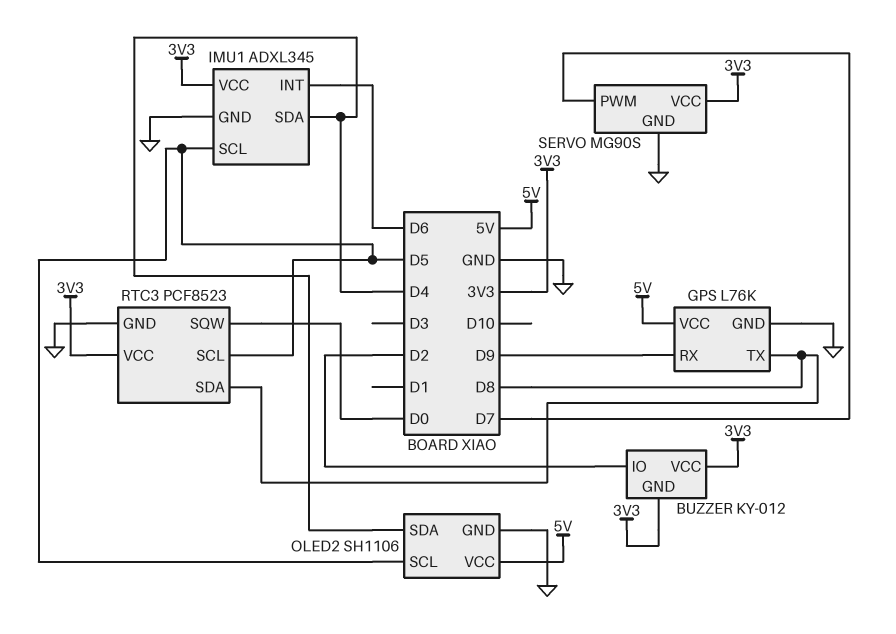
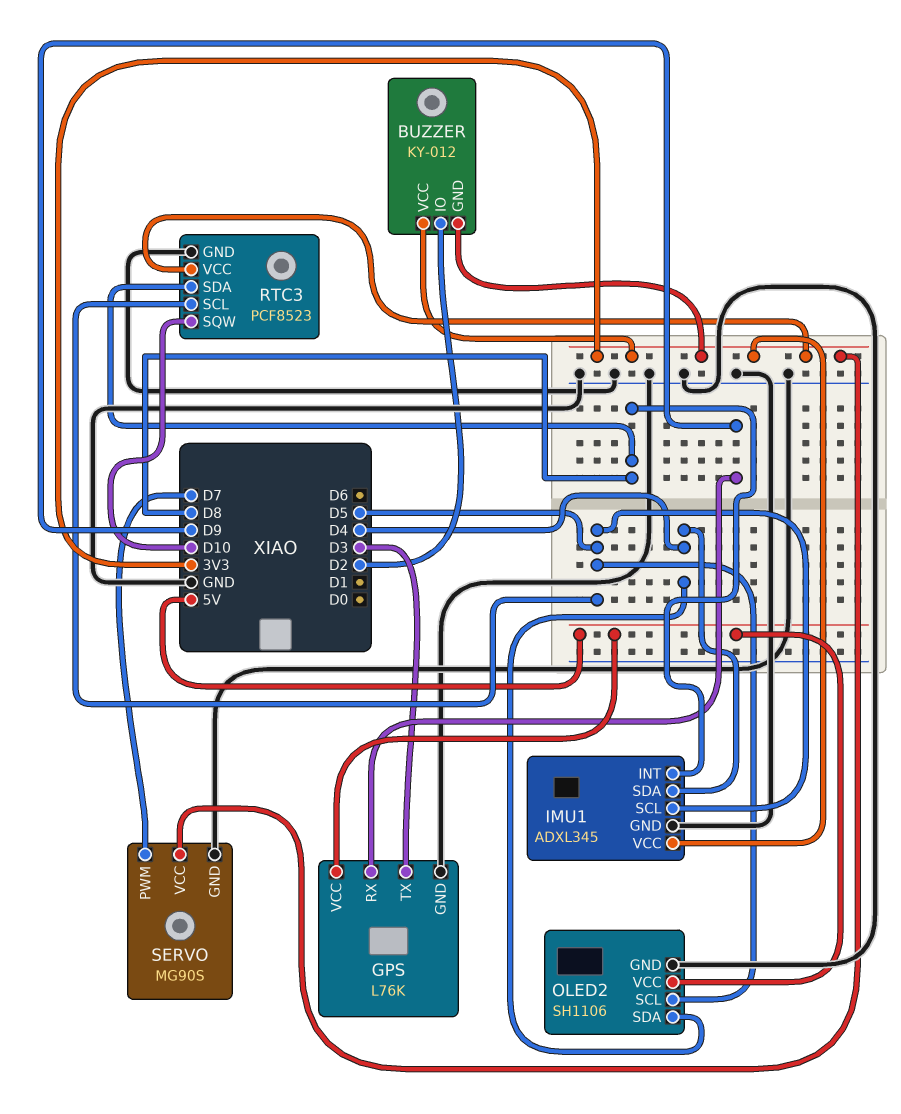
GPS pin TX: D8 -> D3
IMU1 pin INT: D6 -> D8
RTC3 pin SQW: D0 -> D10

